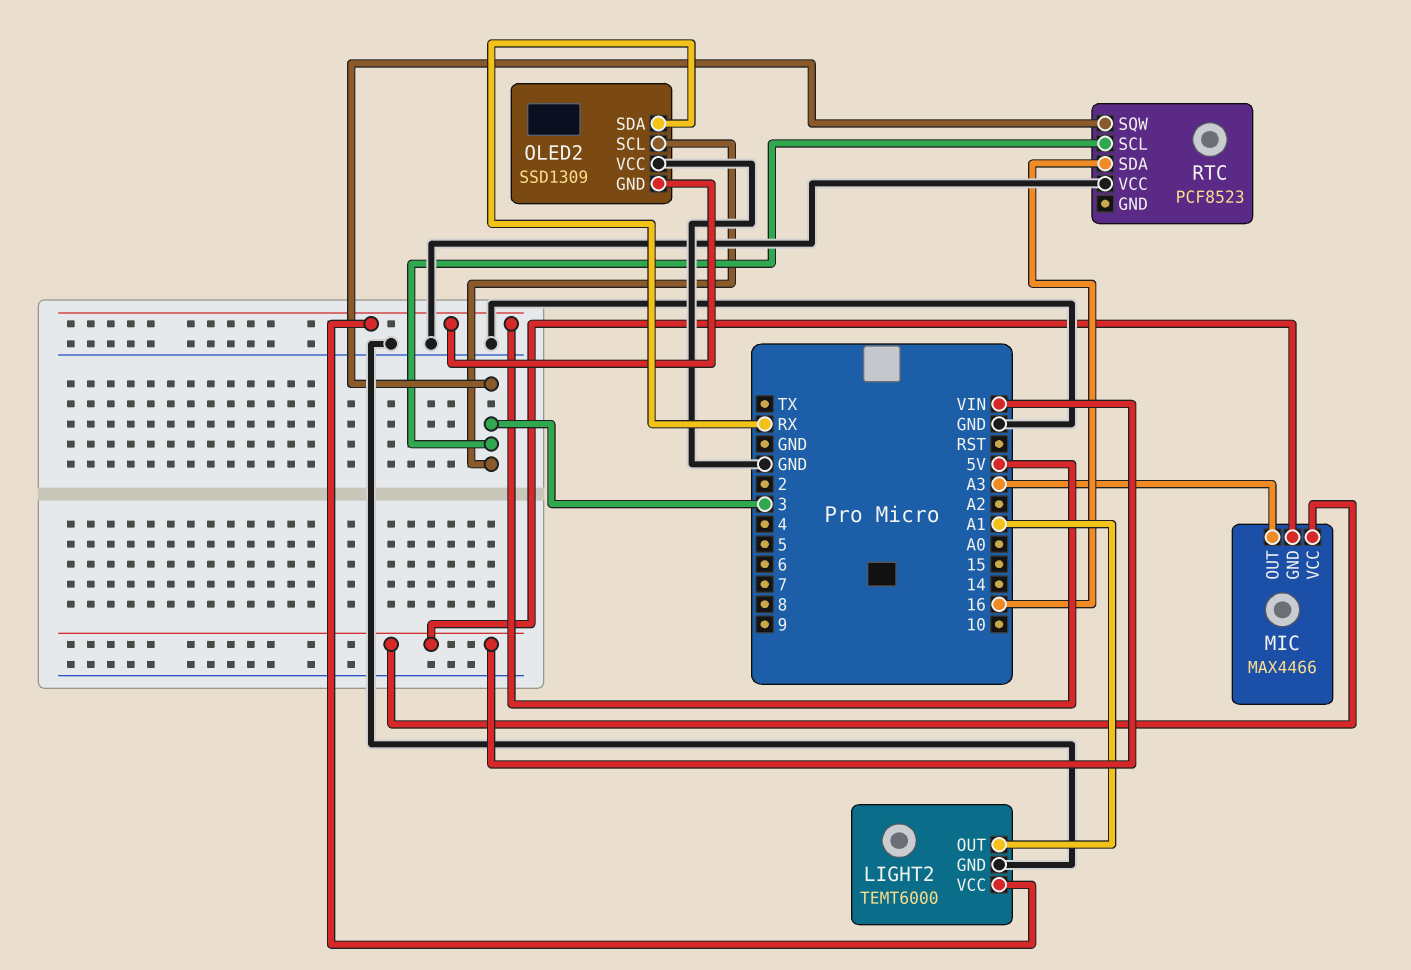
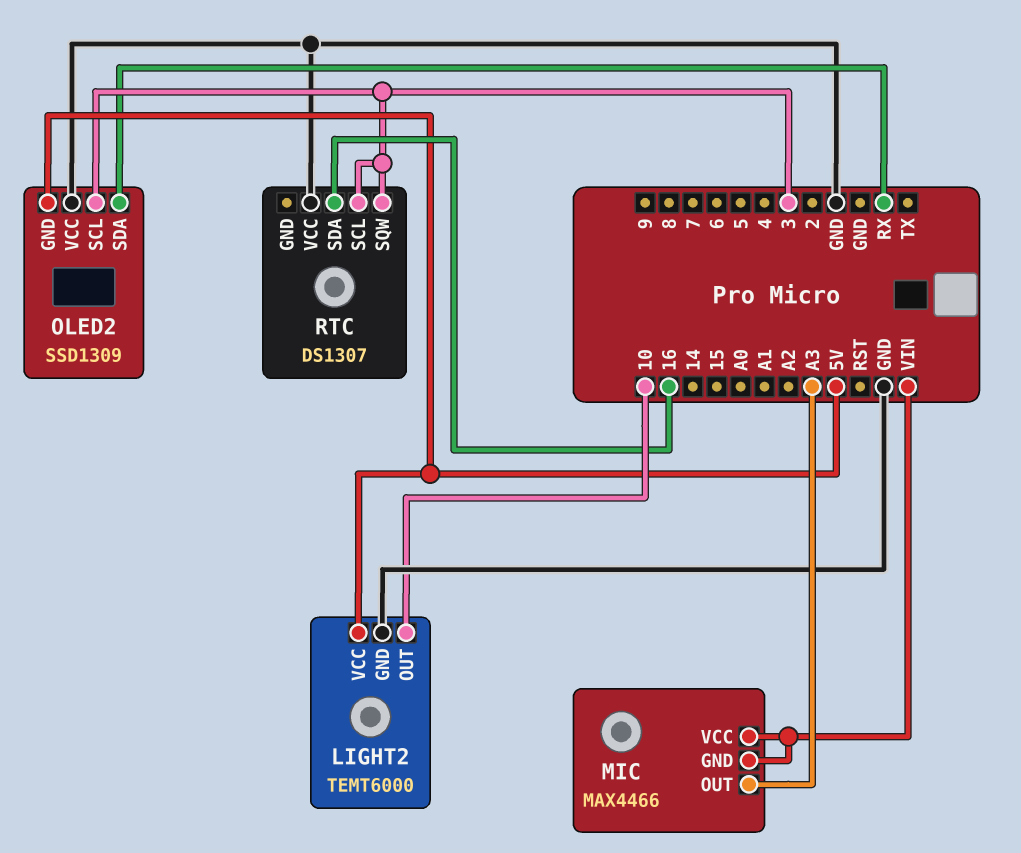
LIGHT2 pin OUT: A1 -> 10
RTC: PCF8523 -> DS1307

